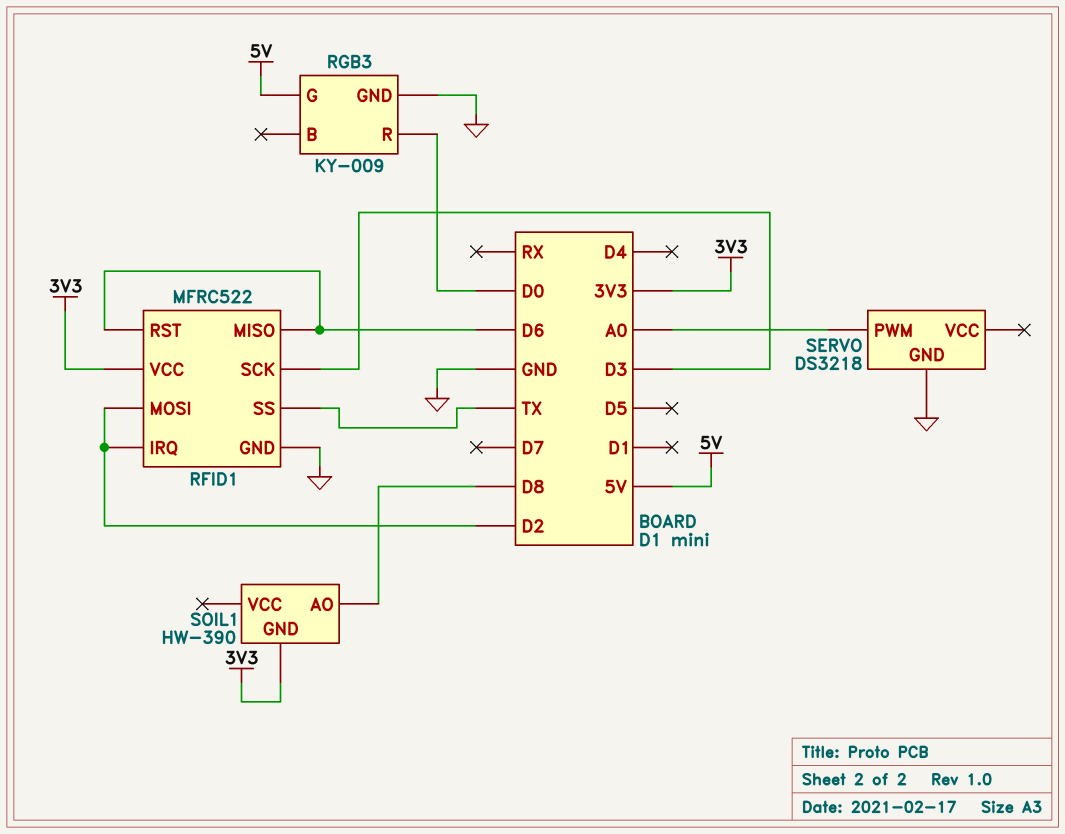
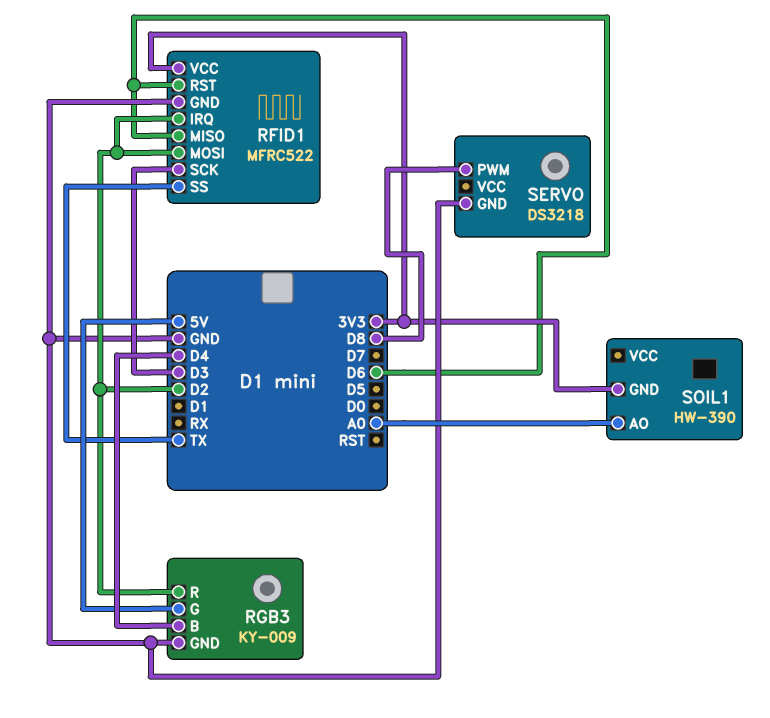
RGB3 pin B: none -> D4
RGB3 pin R: D0 -> D2
SERVO pin PWM: A0 -> D8
SOIL1 pin AO: D8 -> A0

